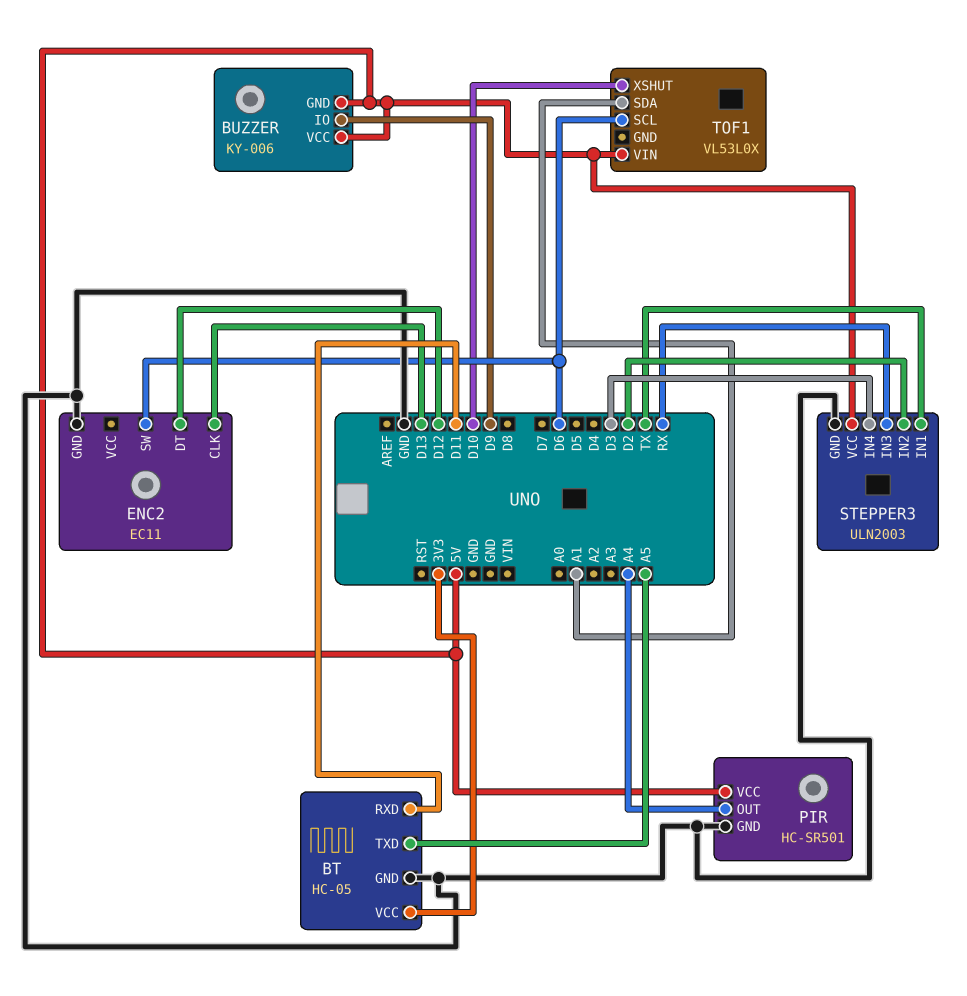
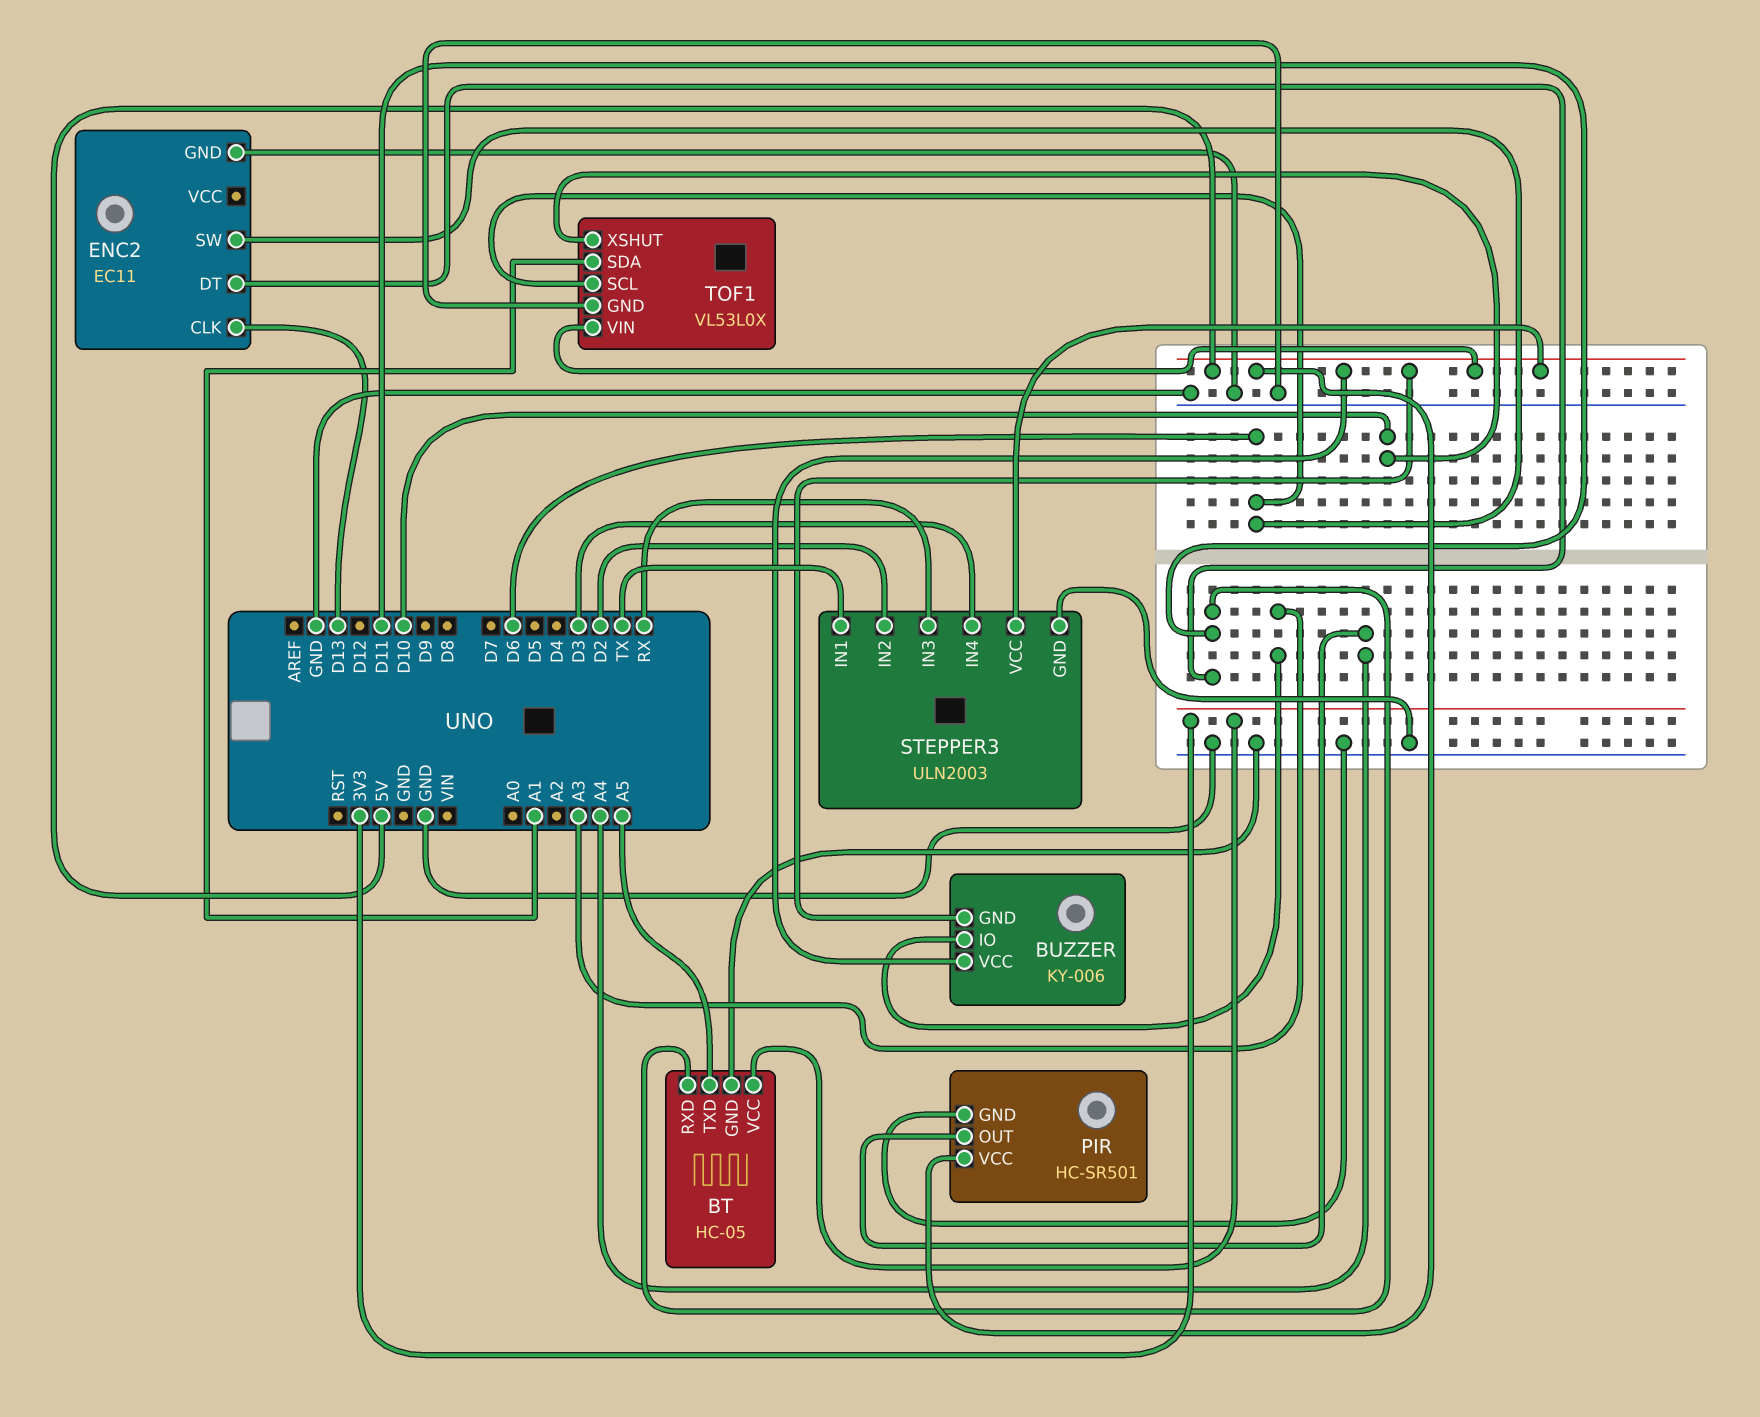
BUZZER pin IO: D9 -> A3
ENC2 pin DT: D12 -> D11
TOF1 pin GND: none -> GND

